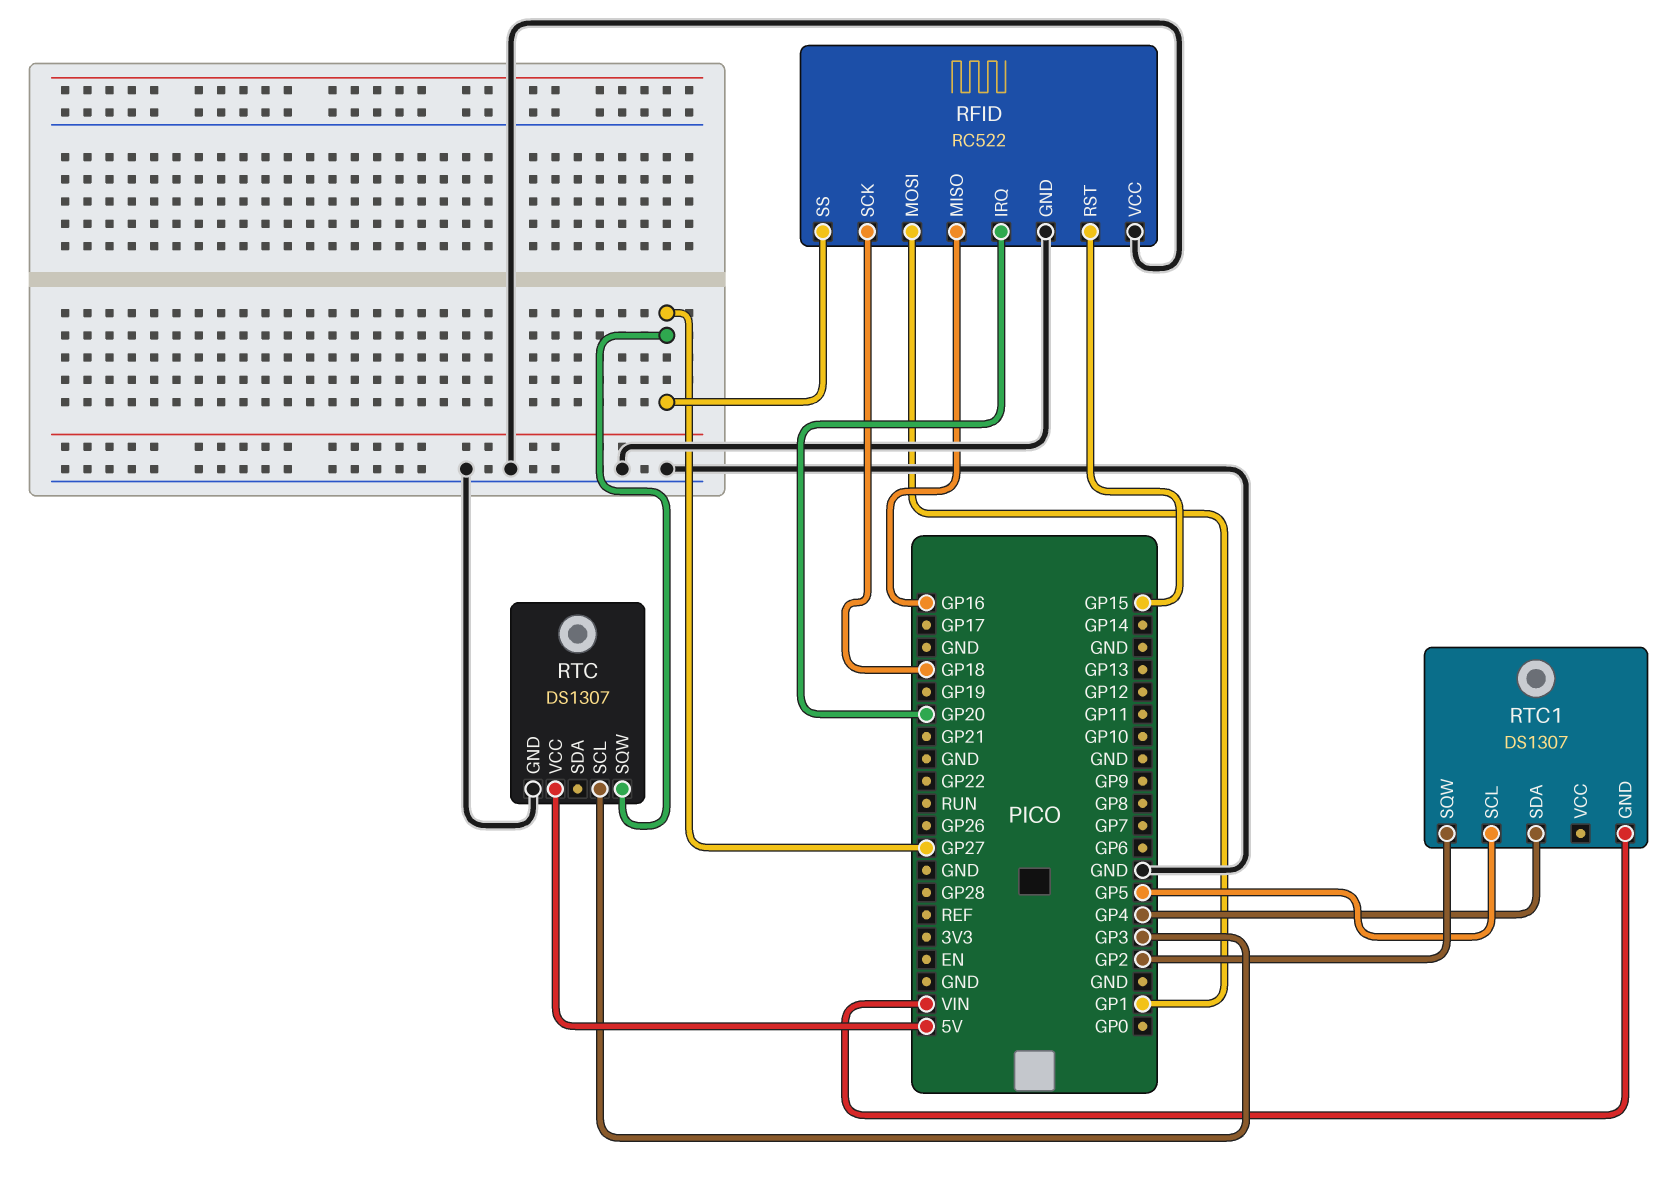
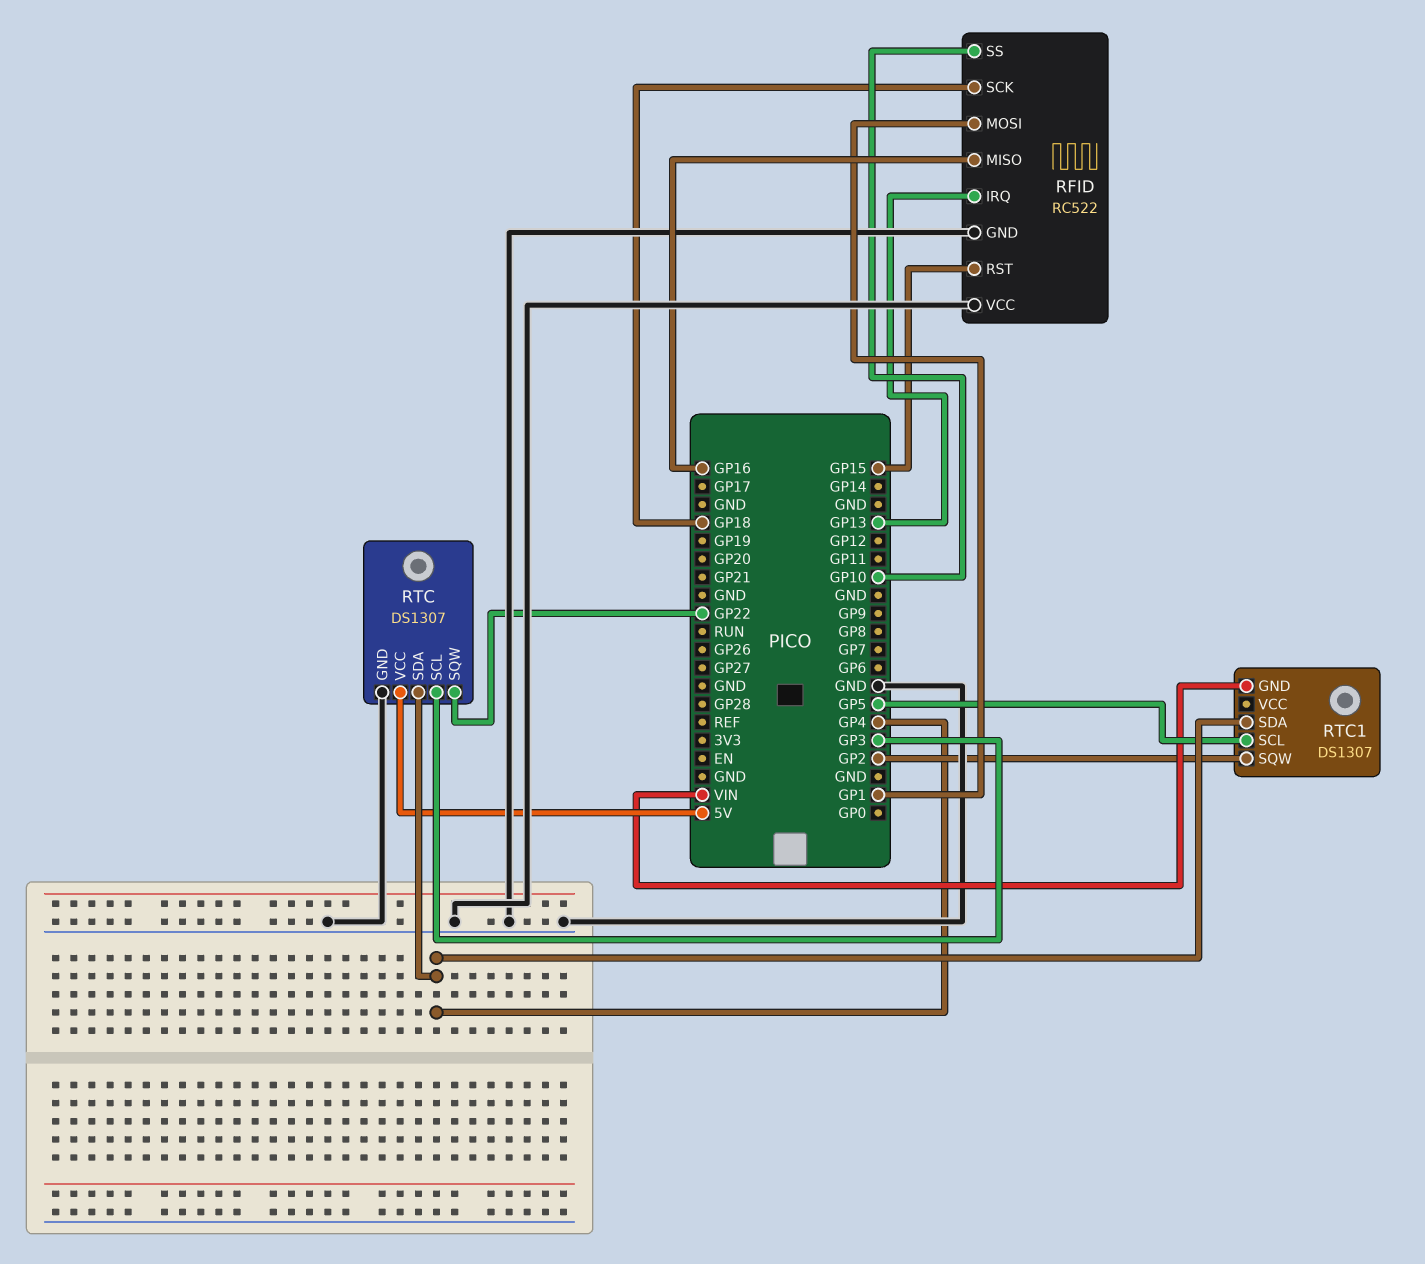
RFID pin IRQ: GP20 -> GP13
RFID pin SS: GP27 -> GP10
RTC pin SDA: none -> GP4
RTC pin SQW: GP27 -> GP22

